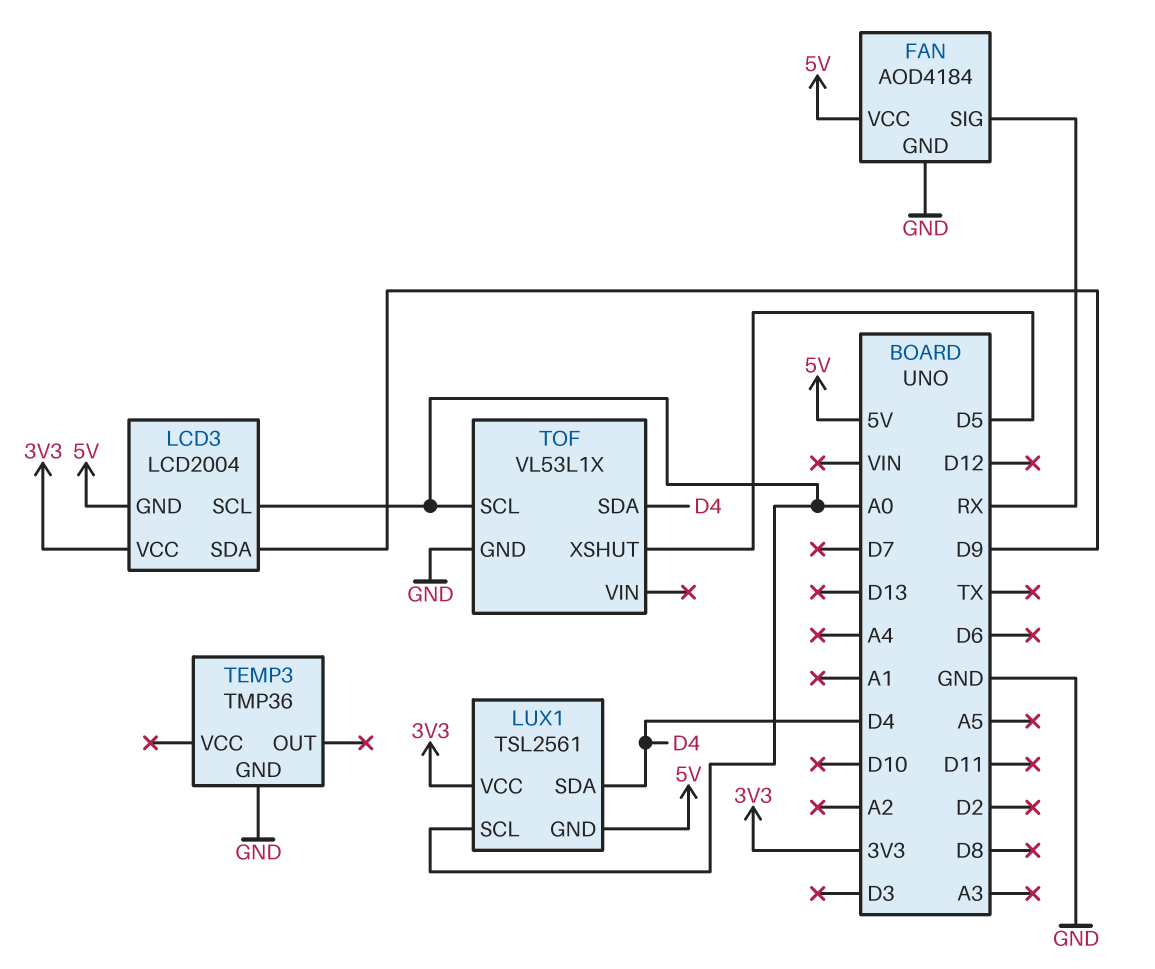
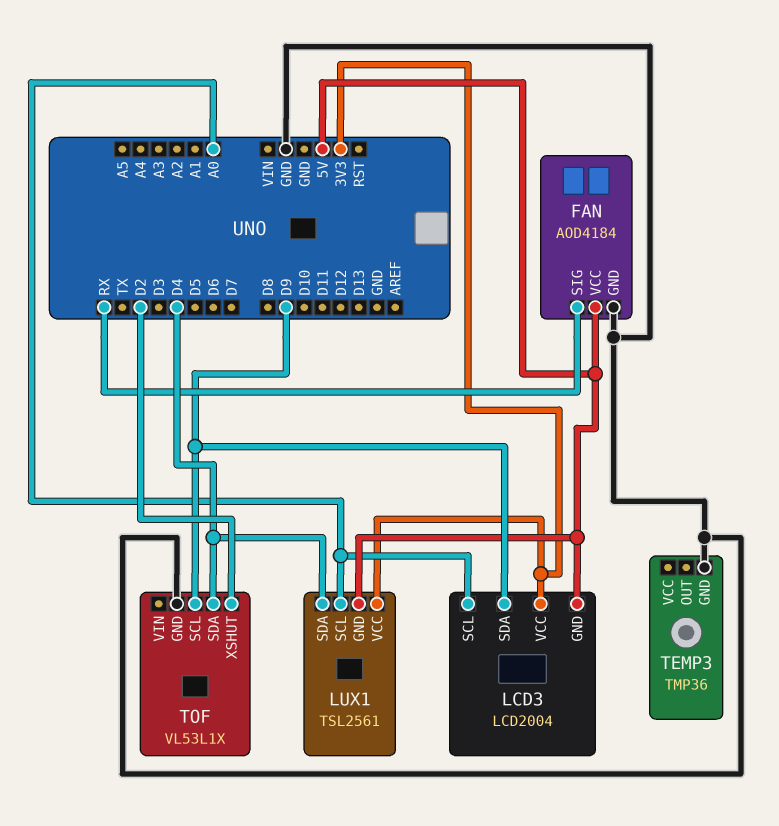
TOF pin SCL: A0 -> D9
TOF pin XSHUT: D5 -> D2

